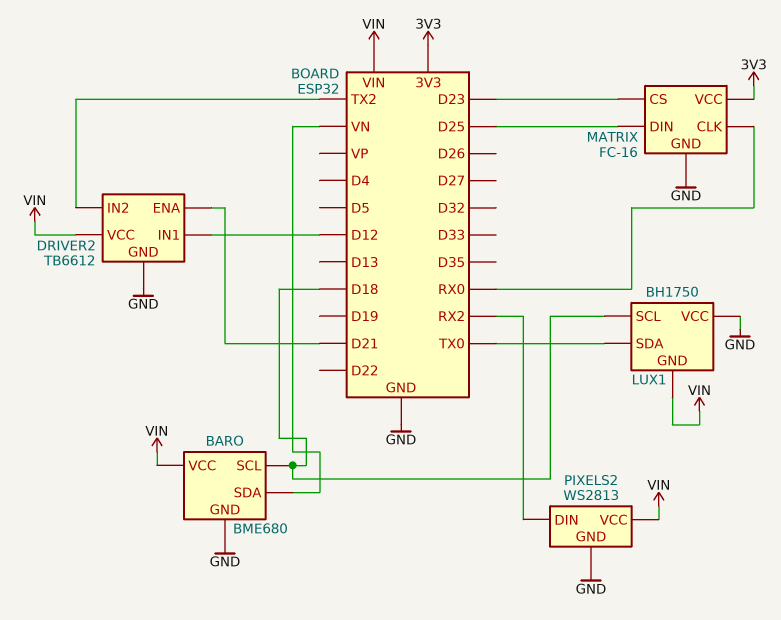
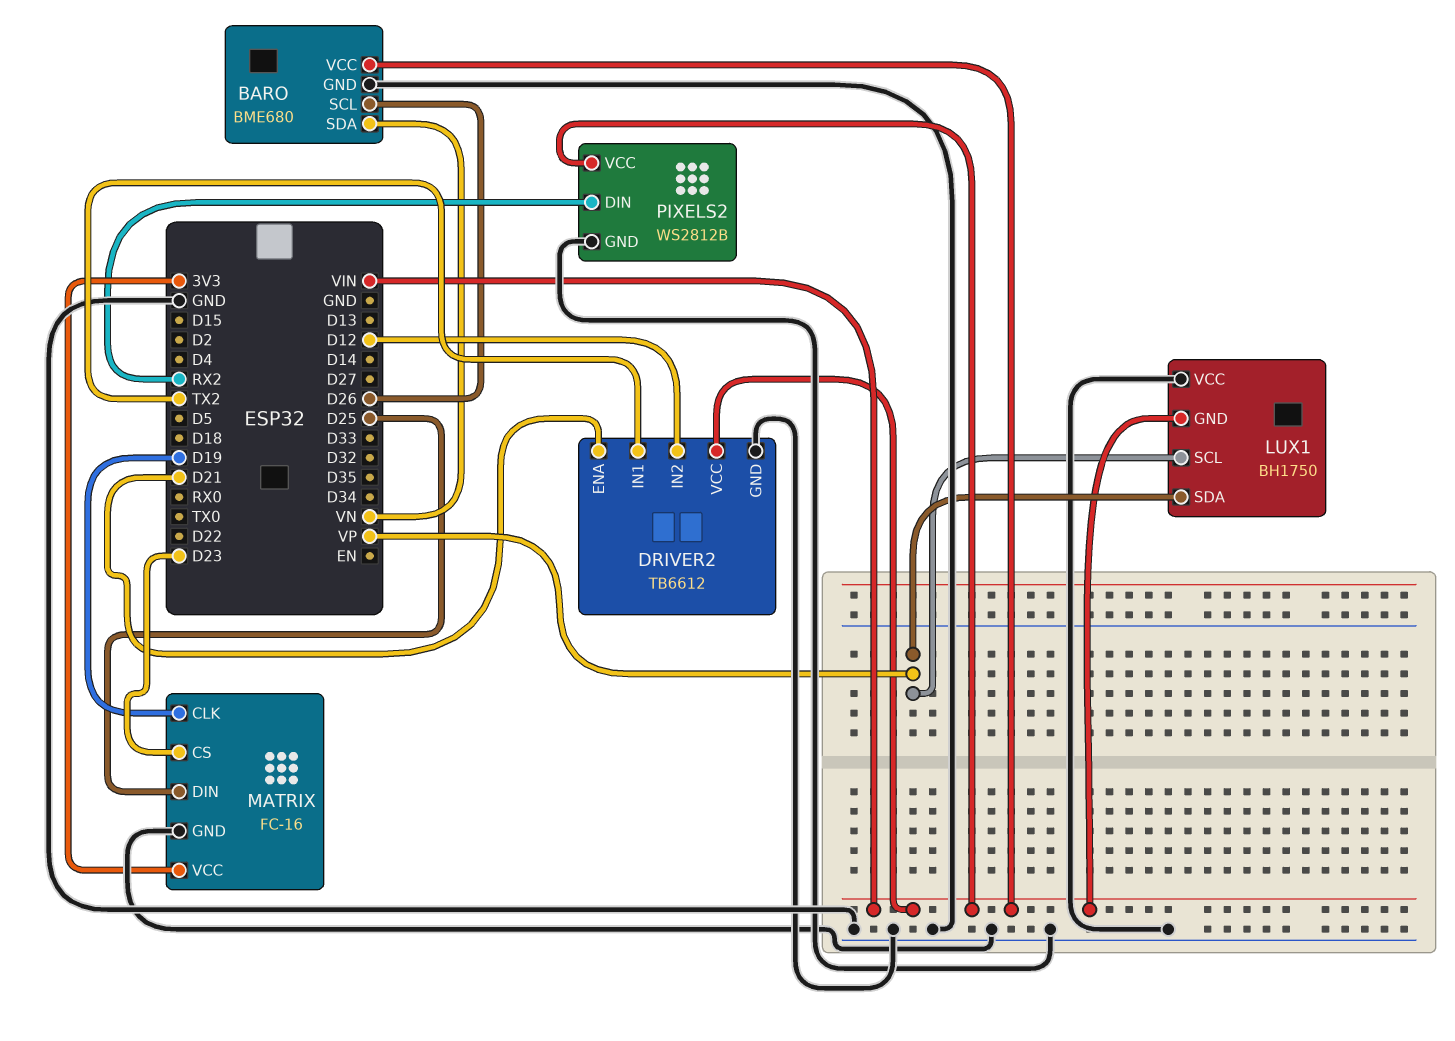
BARO pin SCL: D18 -> D26
DRIVER2 pin IN1: D12 -> TX2
DRIVER2 pin IN2: TX2 -> D12
LUX1 pin SCL: D18 -> VP
LUX1 pin SDA: TX0 -> VP
MATRIX pin CLK: RX0 -> D19
PIXELS2: WS2813 -> WS2812B

